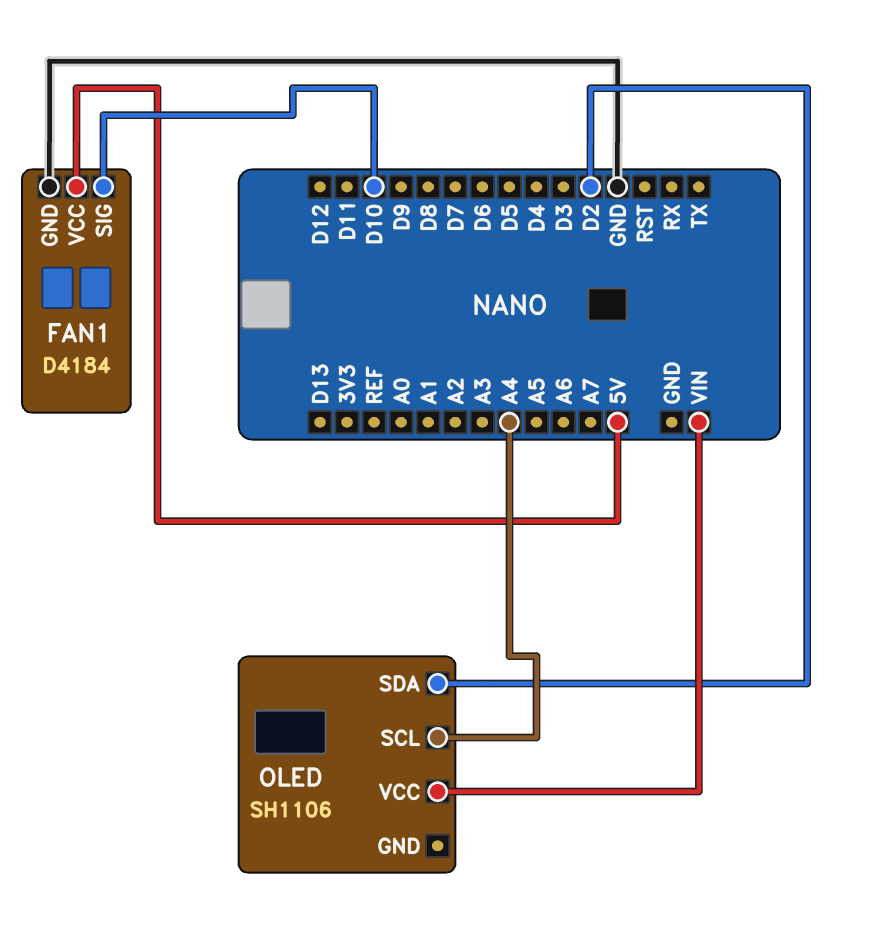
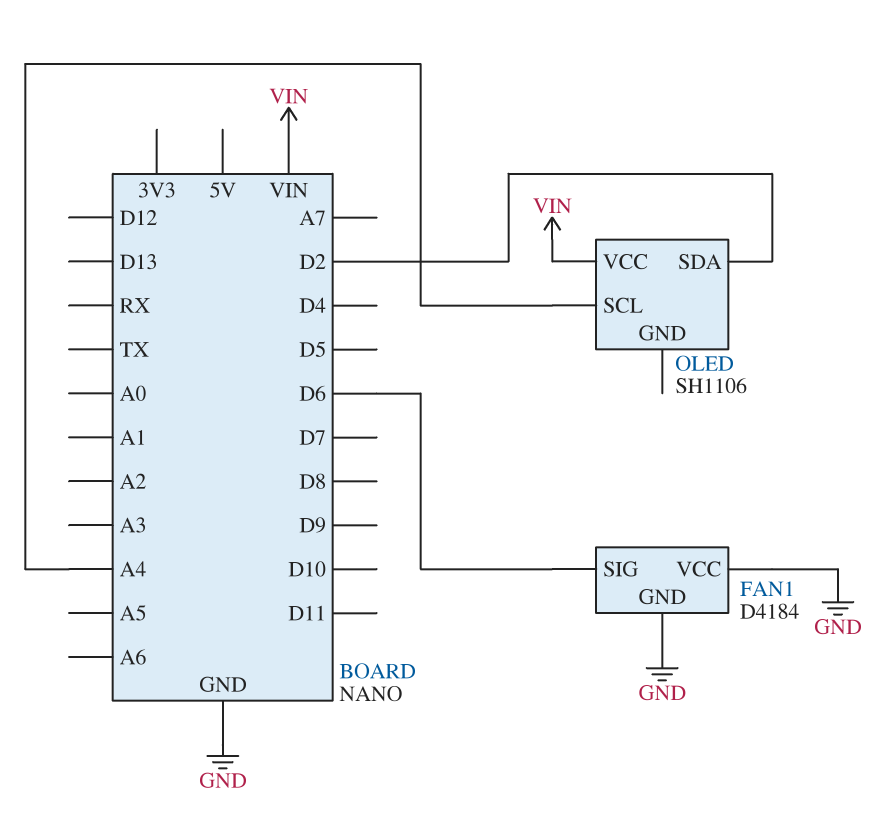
FAN1 pin SIG: D10 -> D6
FAN1 pin VCC: 5V -> GND

